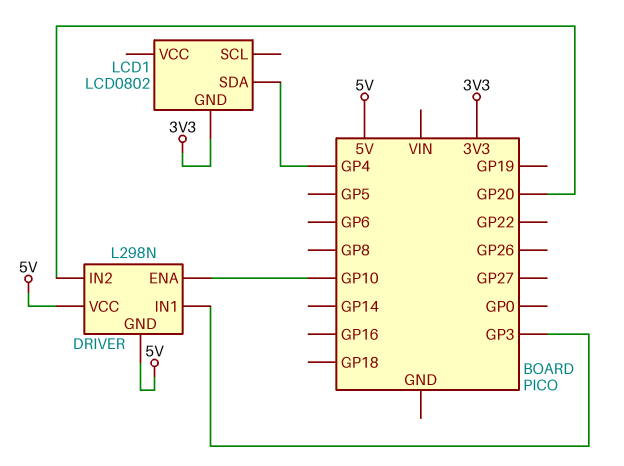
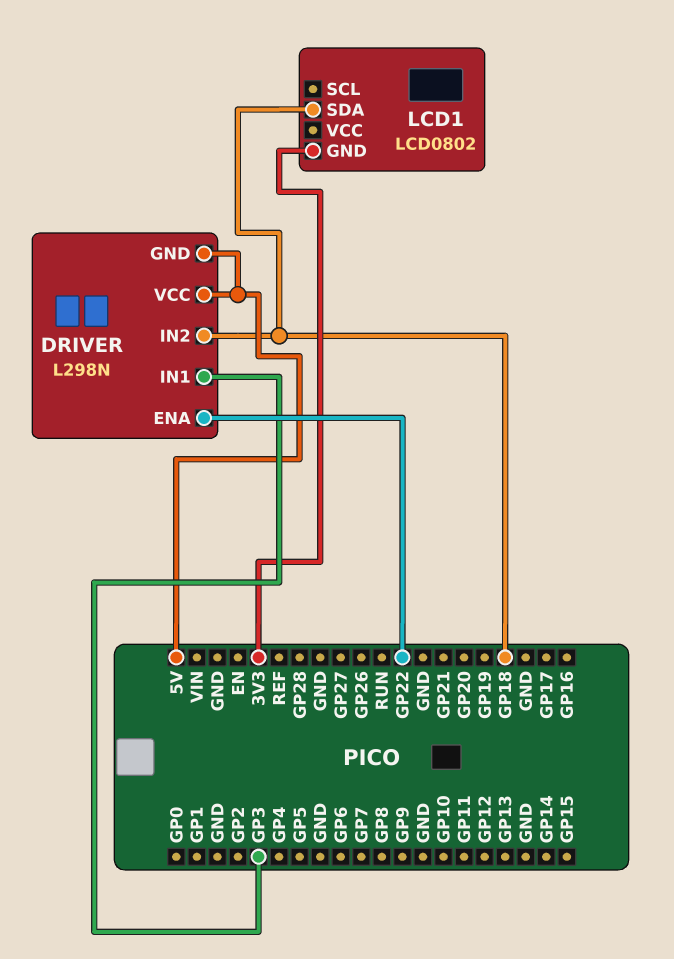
DRIVER pin ENA: GP10 -> GP22
DRIVER pin IN2: GP20 -> GP18
LCD1 pin SDA: GP4 -> GP18

